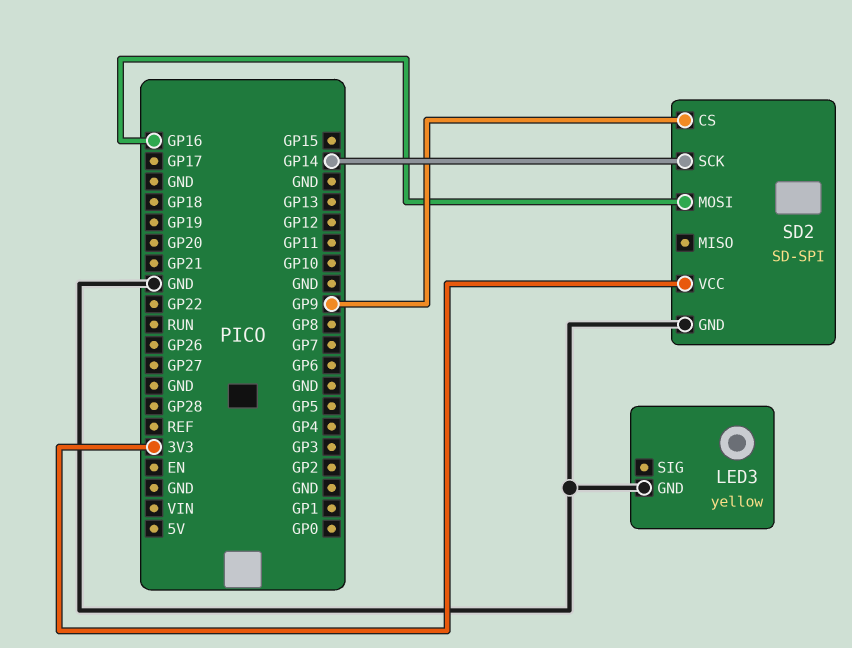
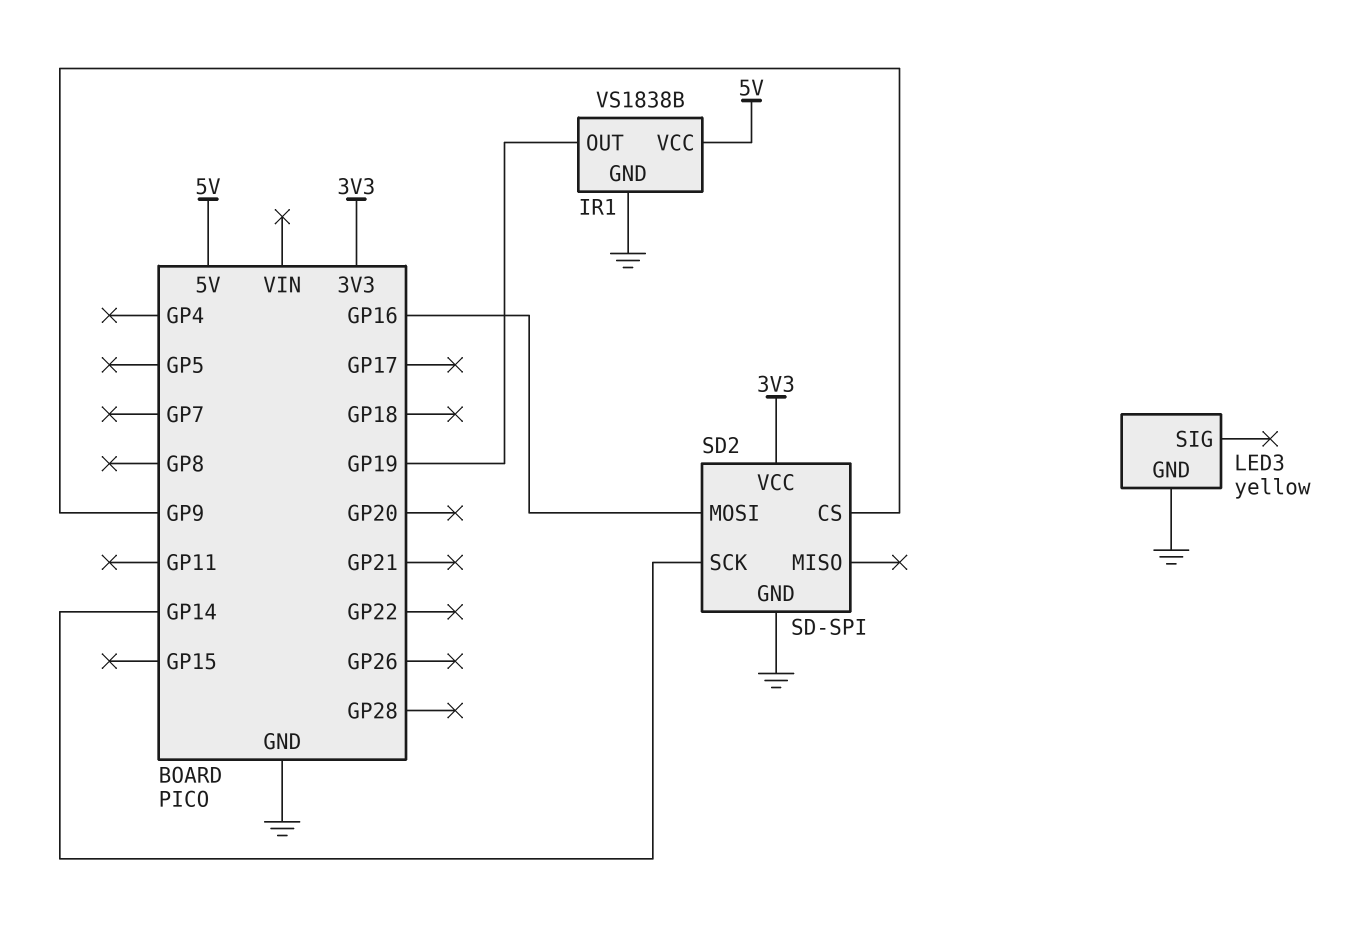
IR1: none -> VS1838B
IR1 pin GND: none -> GND
IR1 pin OUT: none -> GP19
IR1 pin VCC: none -> 5V

